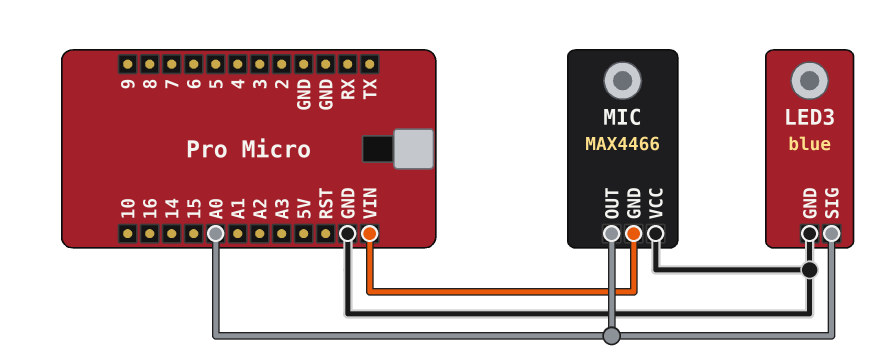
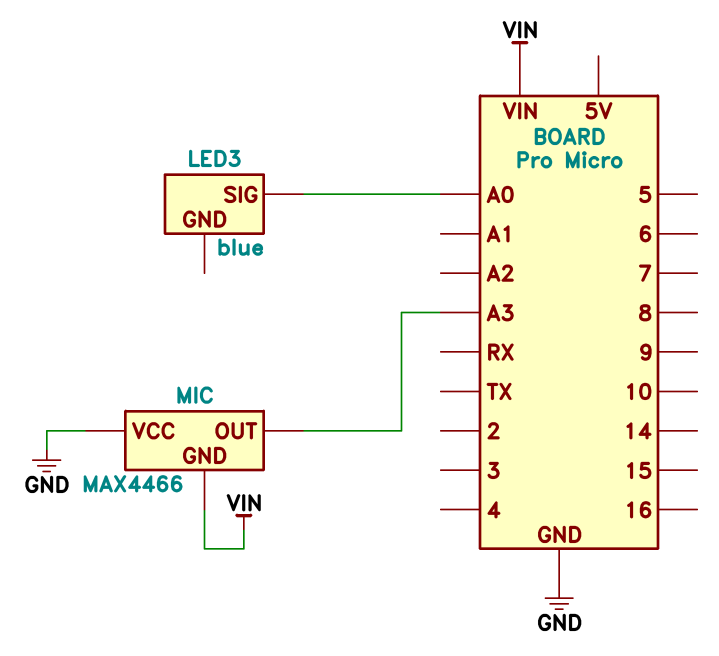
LED3 pin GND: GND -> none
MIC pin OUT: A0 -> A3

